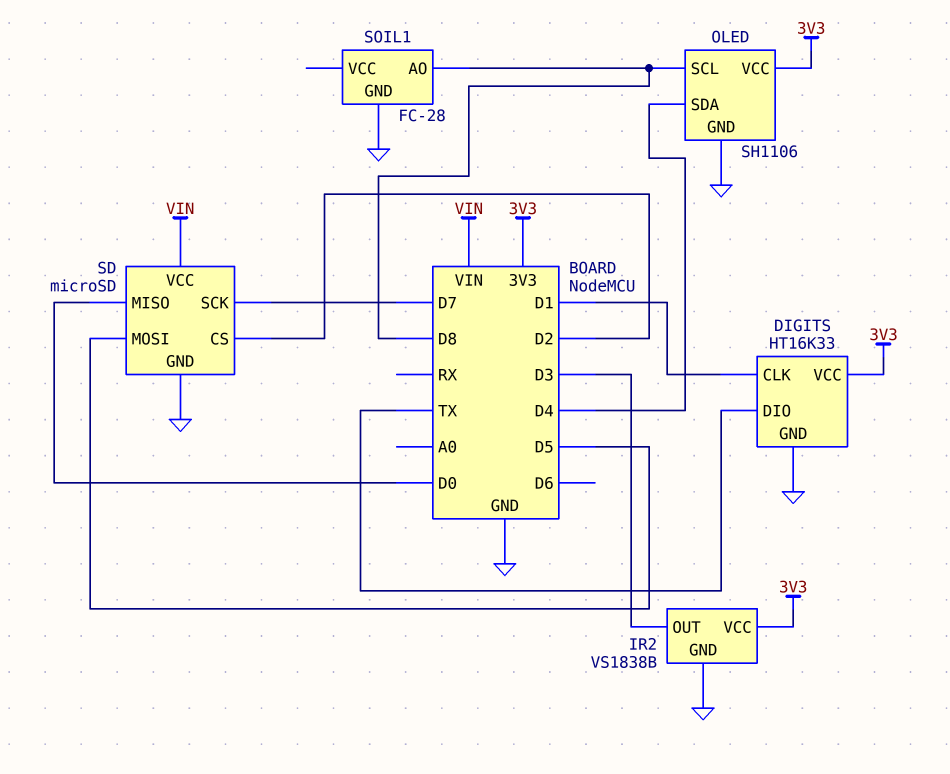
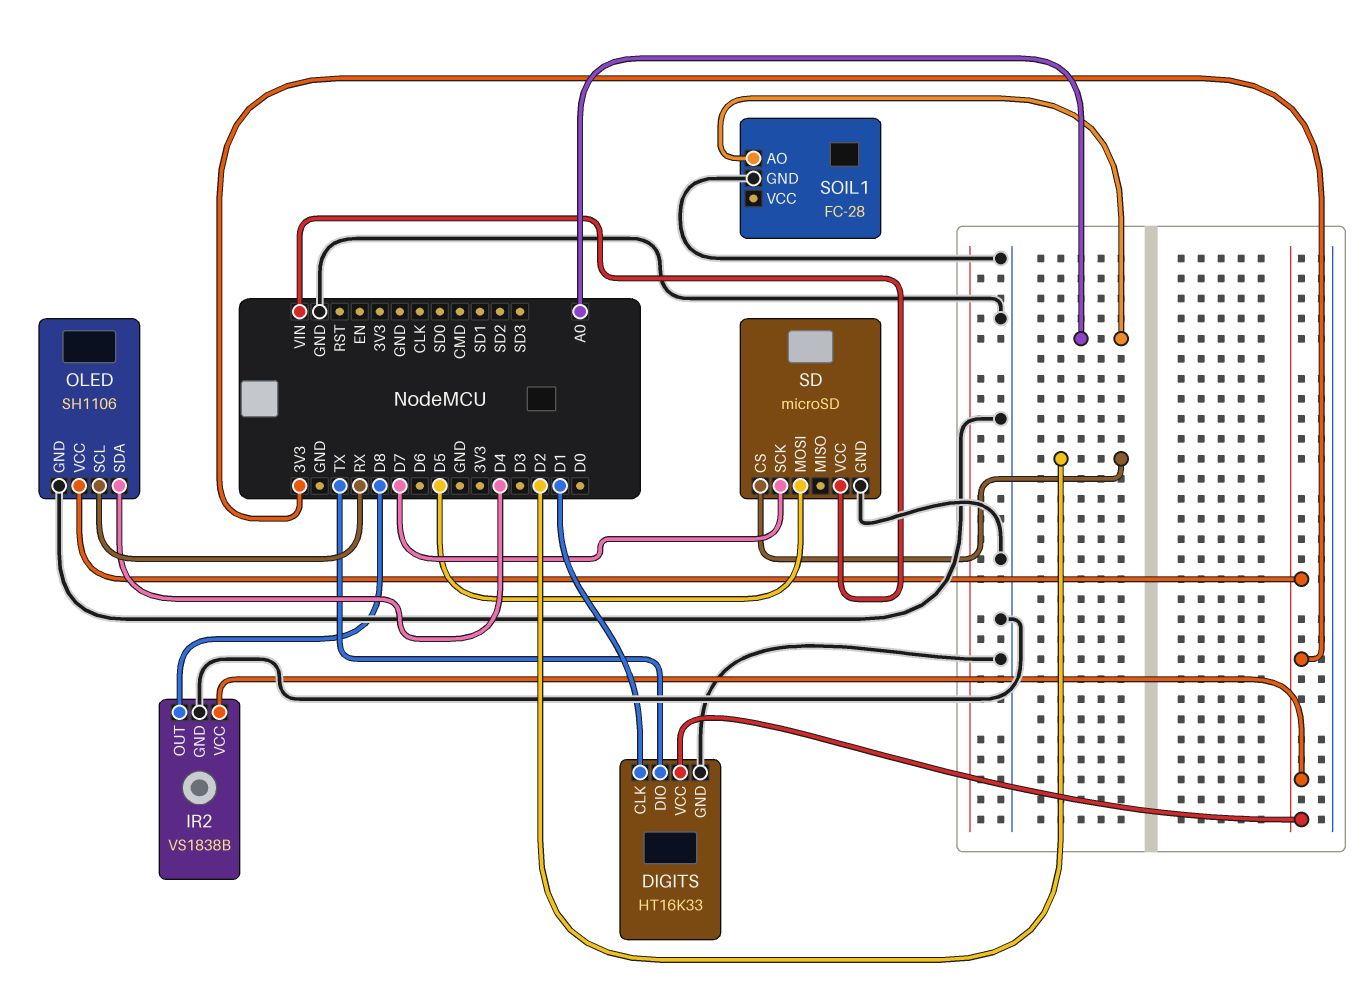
IR2 pin OUT: D3 -> D8
OLED pin SCL: D8 -> RX
SD pin MISO: D0 -> none
SOIL1 pin AO: D8 -> A0

